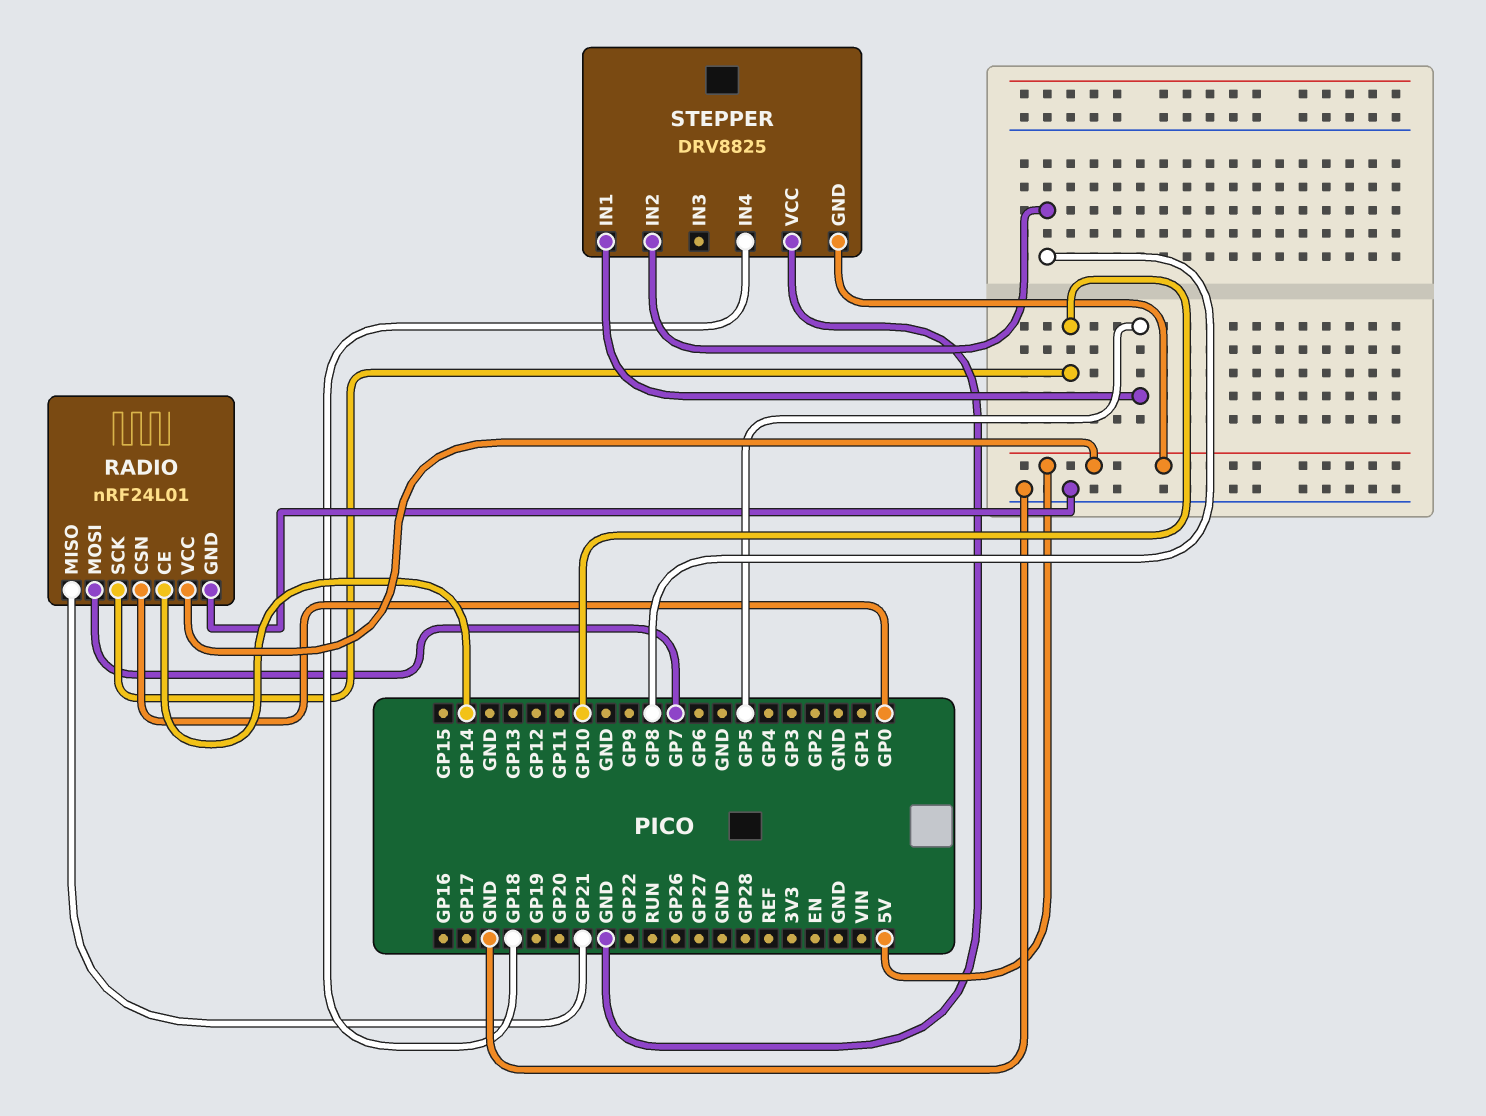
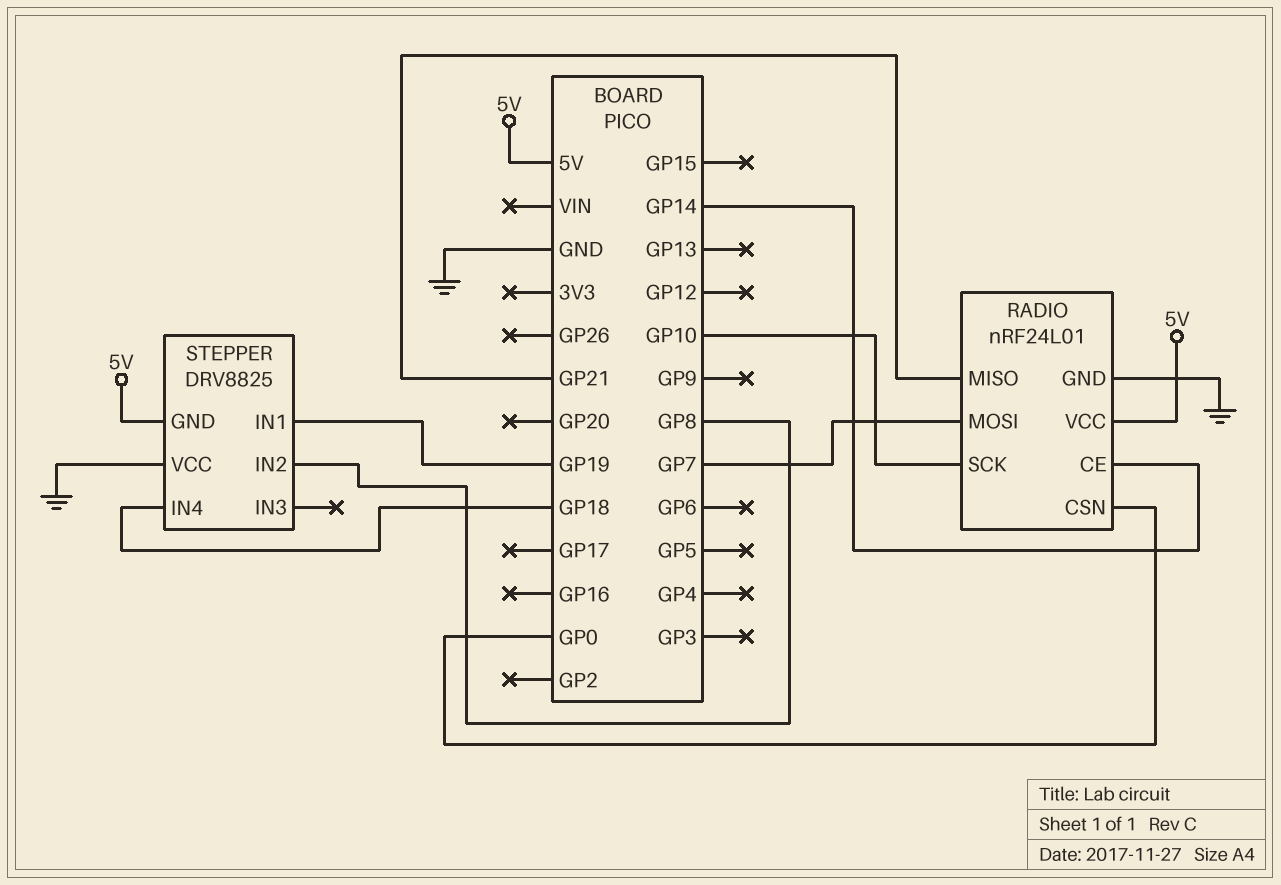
STEPPER pin IN1: GP5 -> GP19

